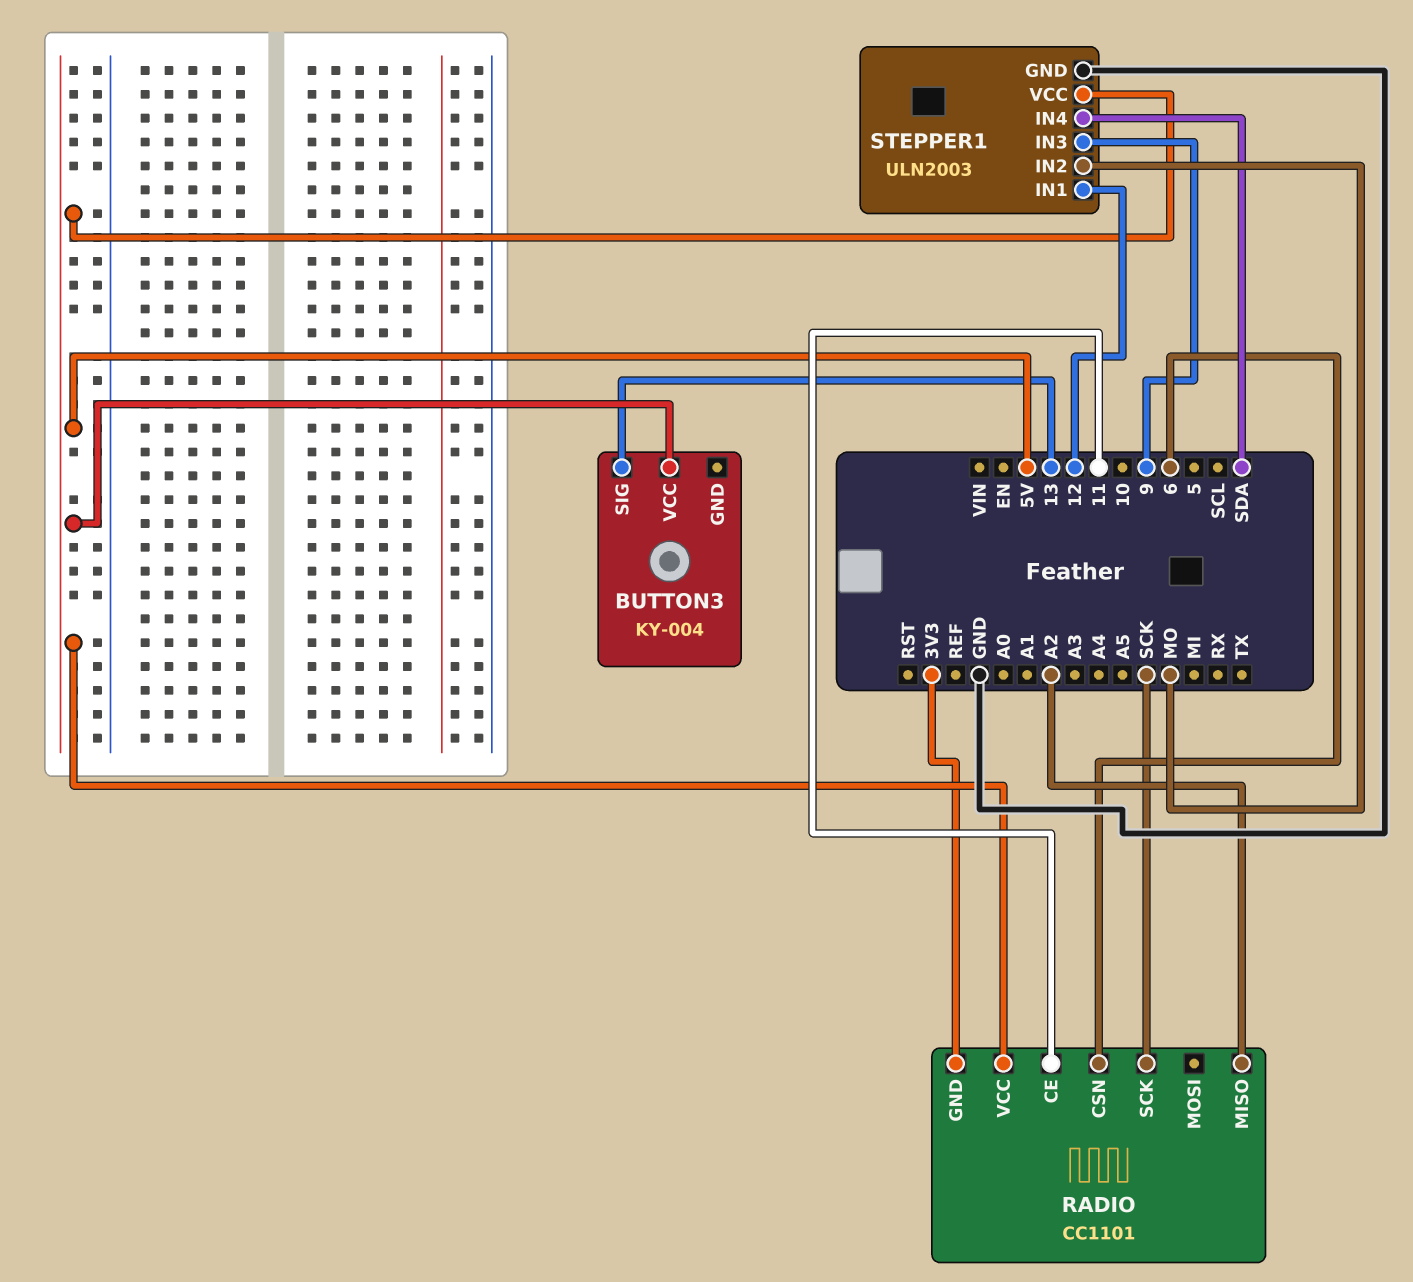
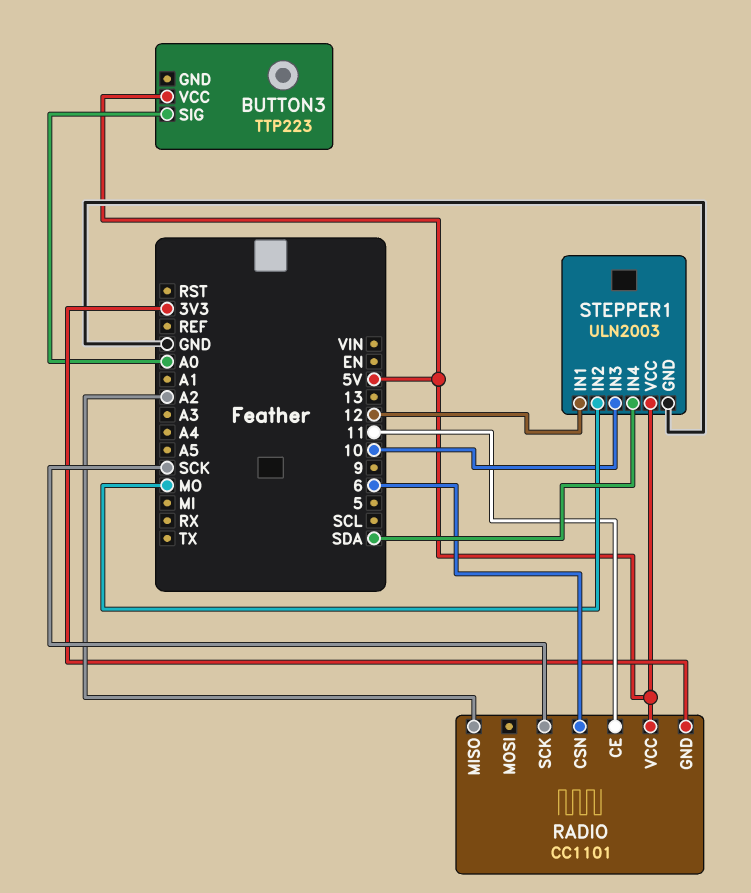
BUTTON3: KY-004 -> TTP223
BUTTON3 pin SIG: 13 -> A0
STEPPER1 pin IN3: 9 -> 10

